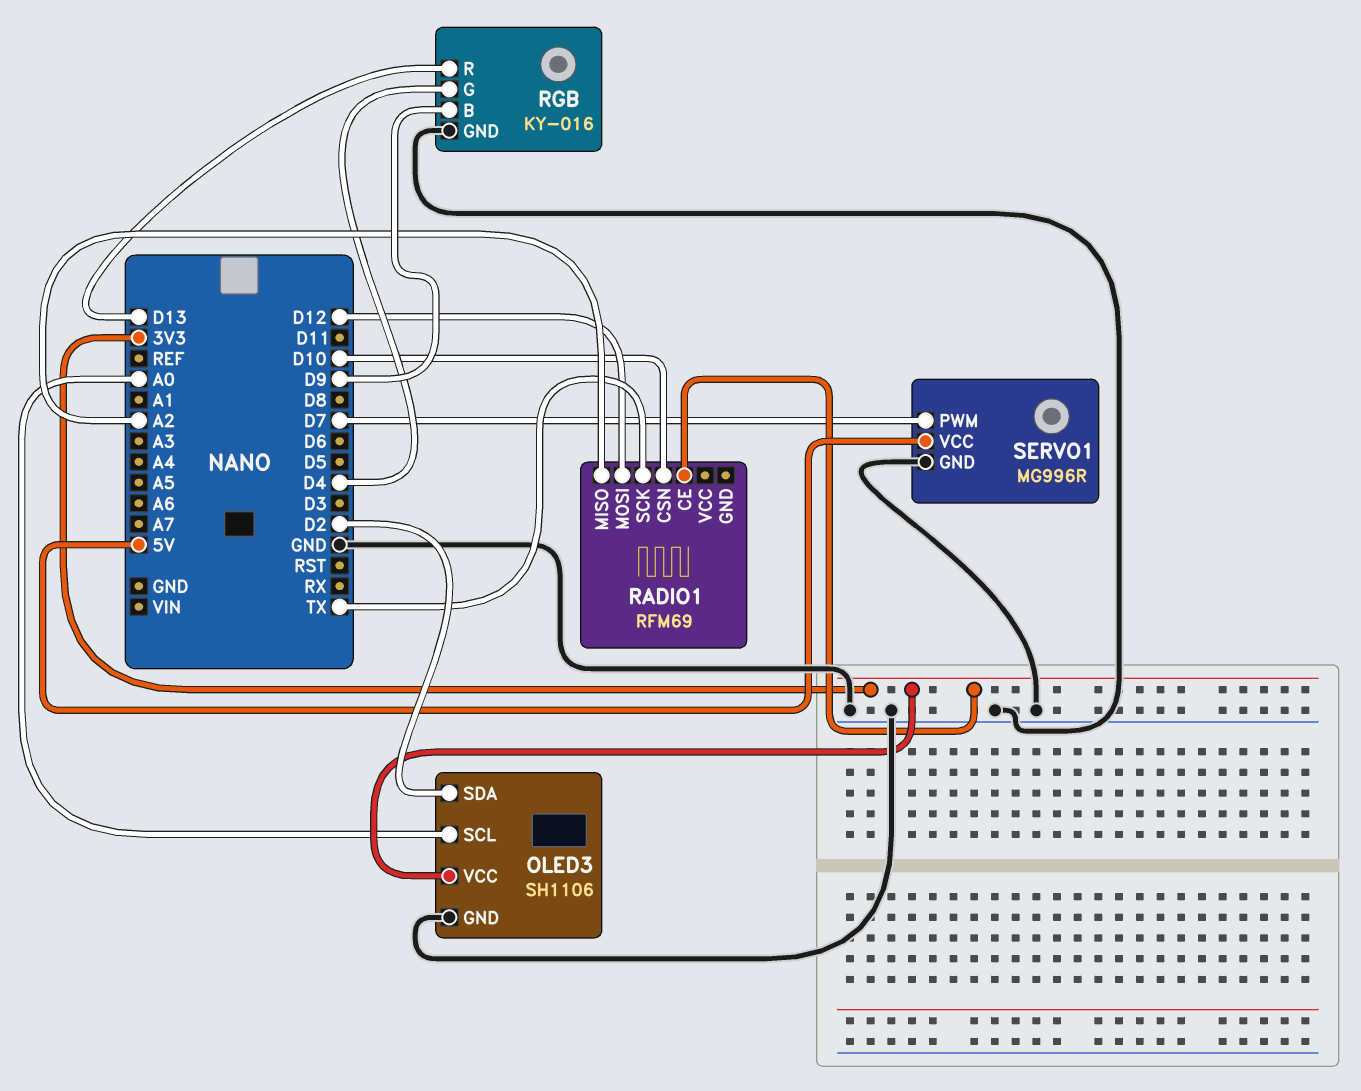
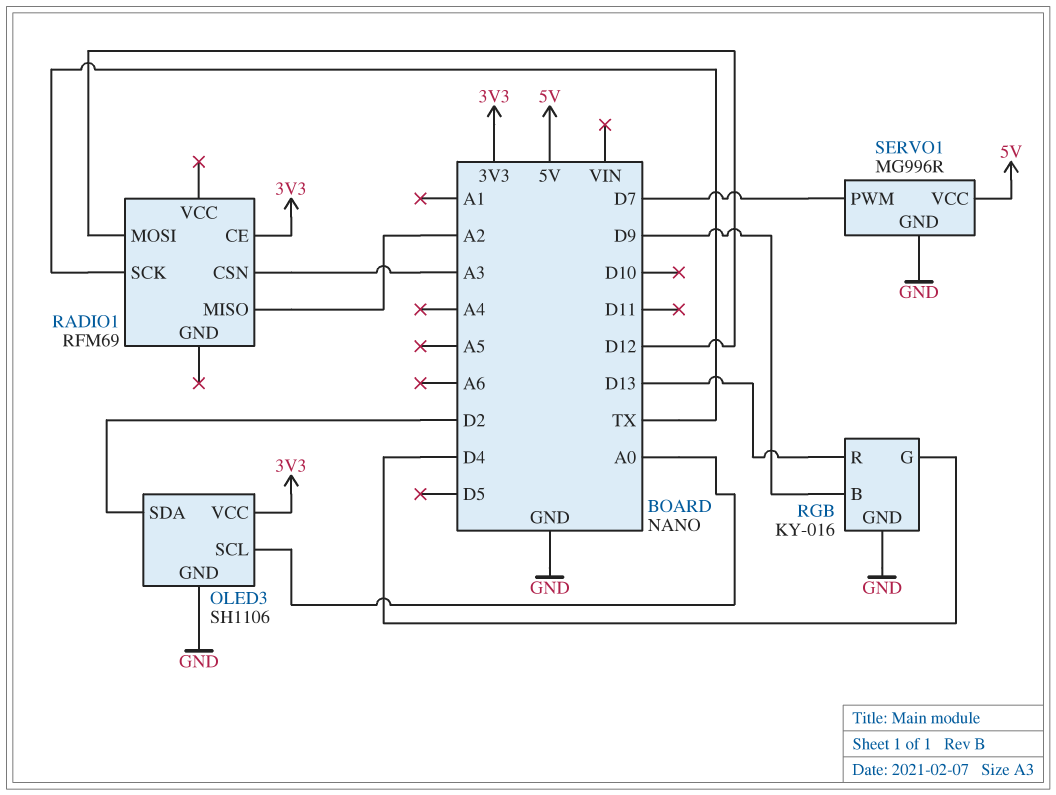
RADIO1 pin CSN: D10 -> A3

